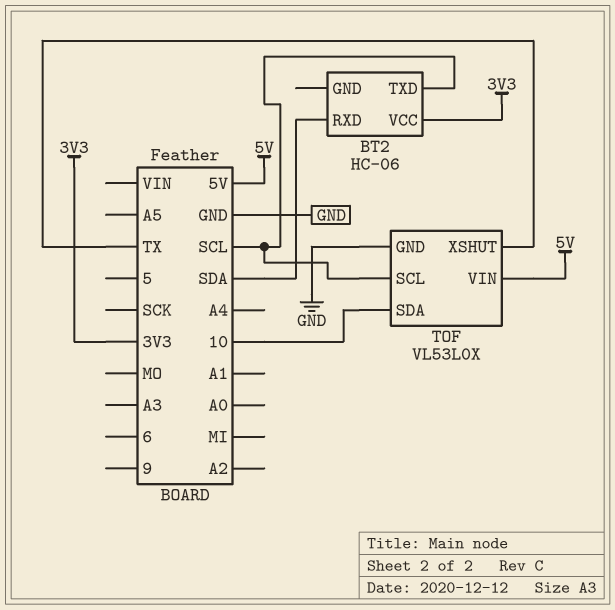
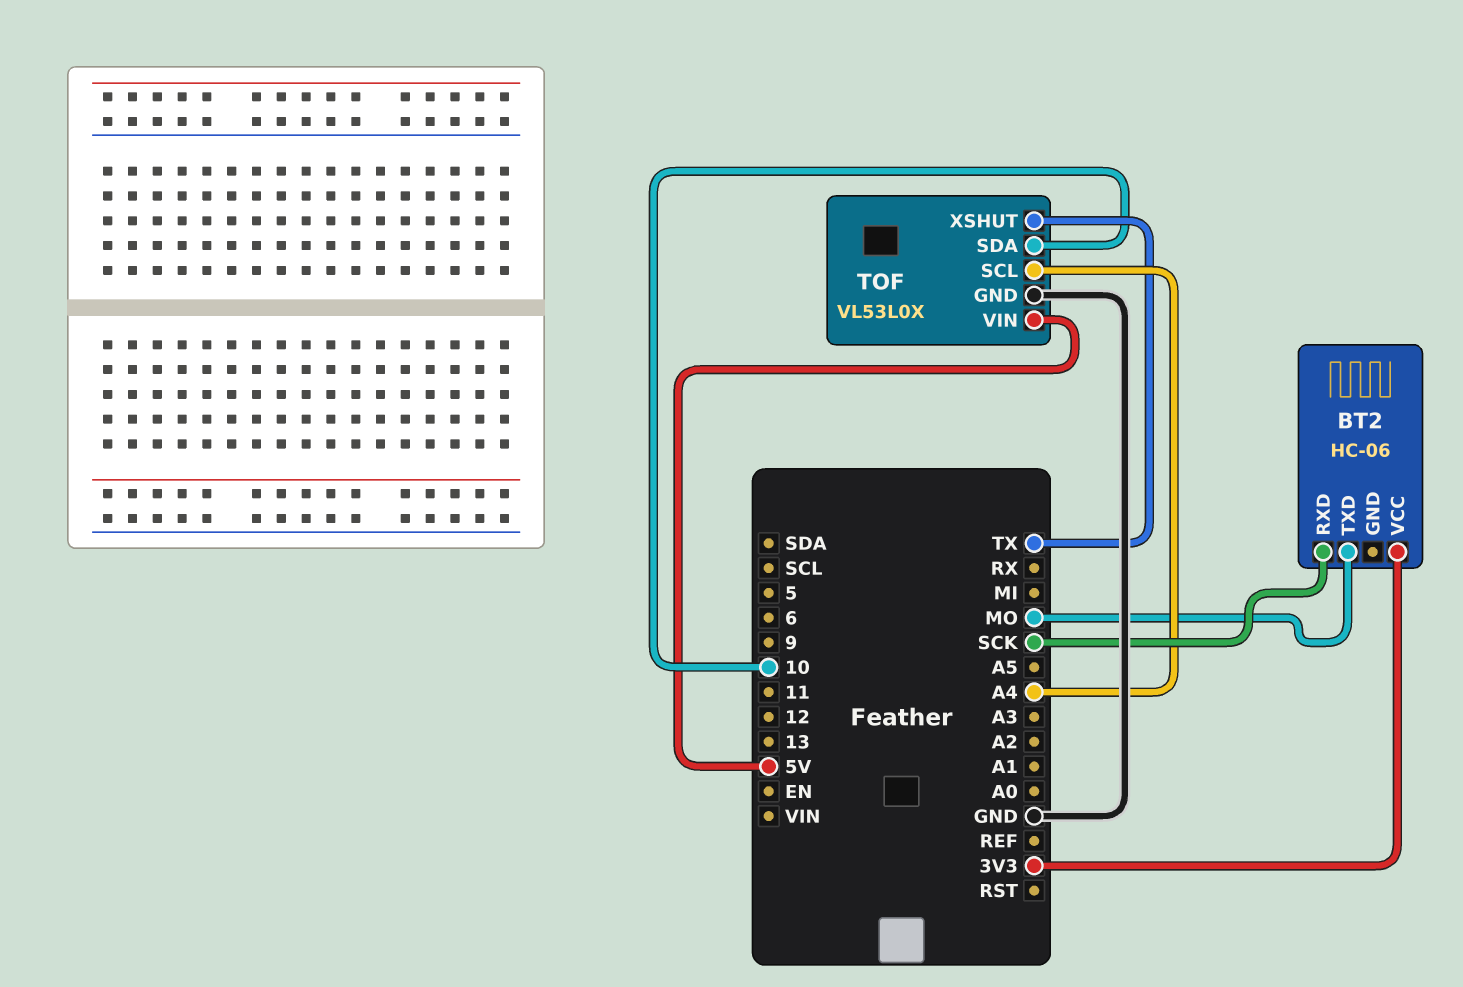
BT2 pin RXD: SDA -> SCK
BT2 pin TXD: SCL -> MO
TOF pin SCL: SCL -> A4

